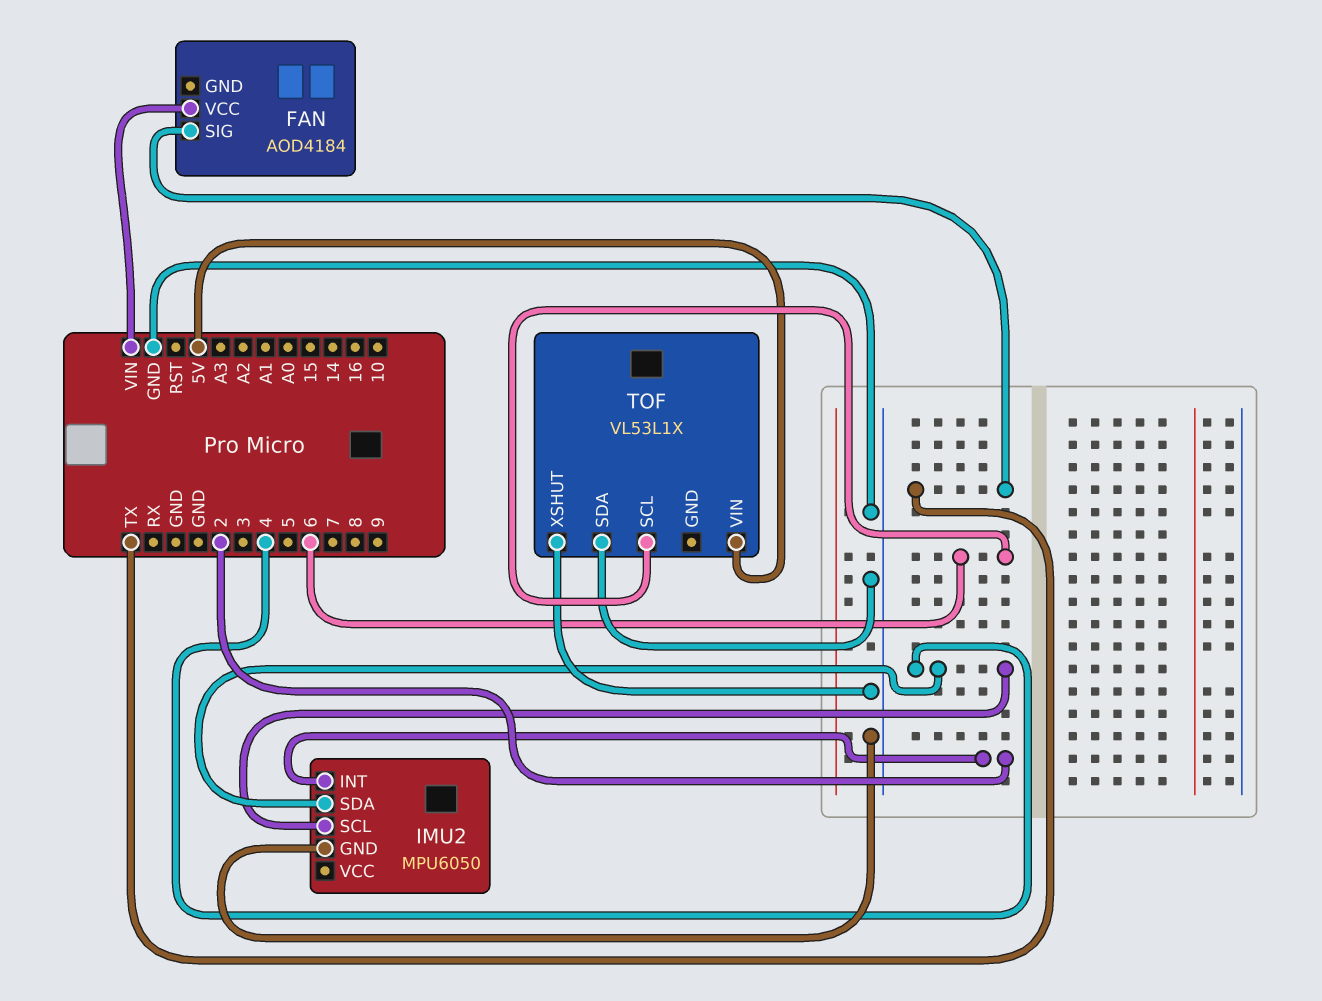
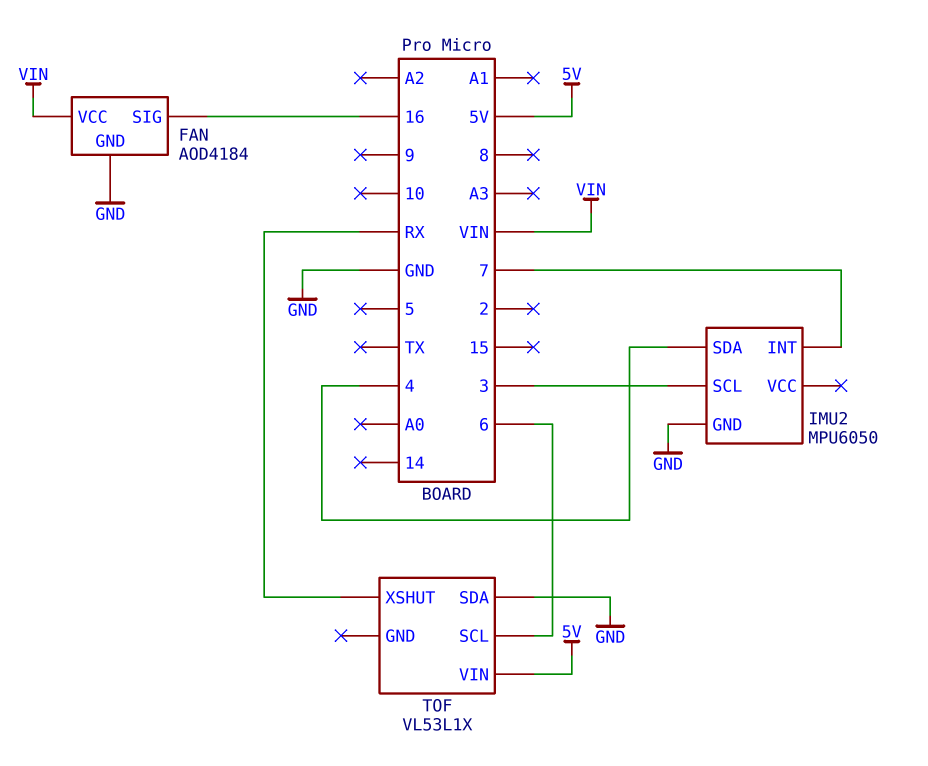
FAN pin GND: none -> GND
FAN pin SIG: TX -> 16
IMU2 pin INT: 2 -> 7
IMU2 pin SCL: 4 -> 3
TOF pin XSHUT: GND -> RX

